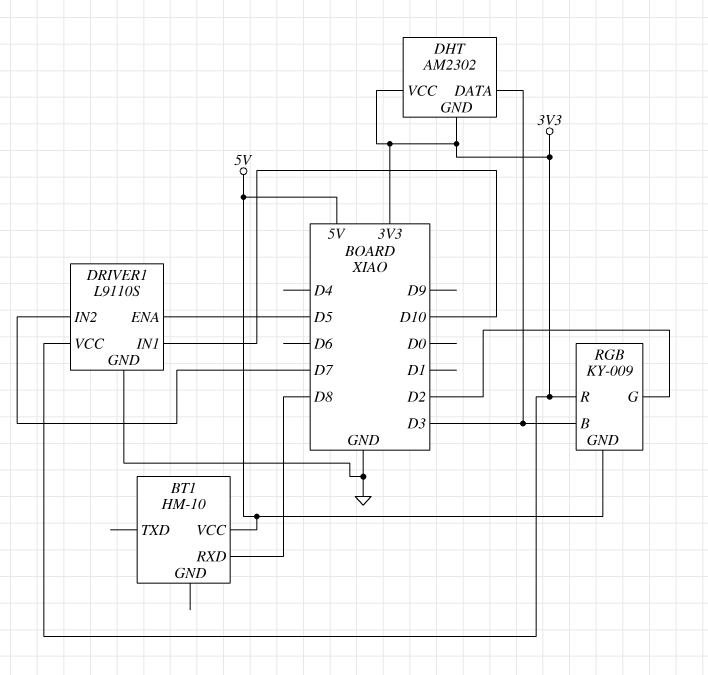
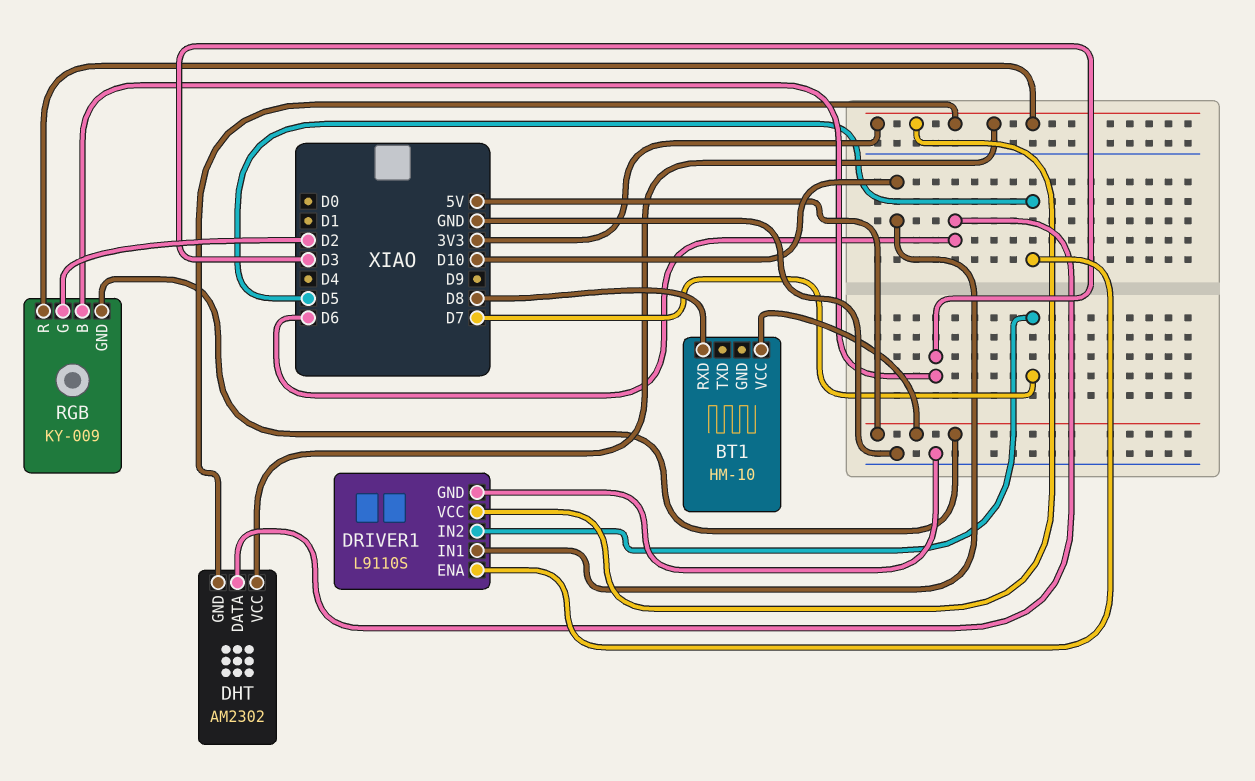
DHT pin DATA: D3 -> D6

